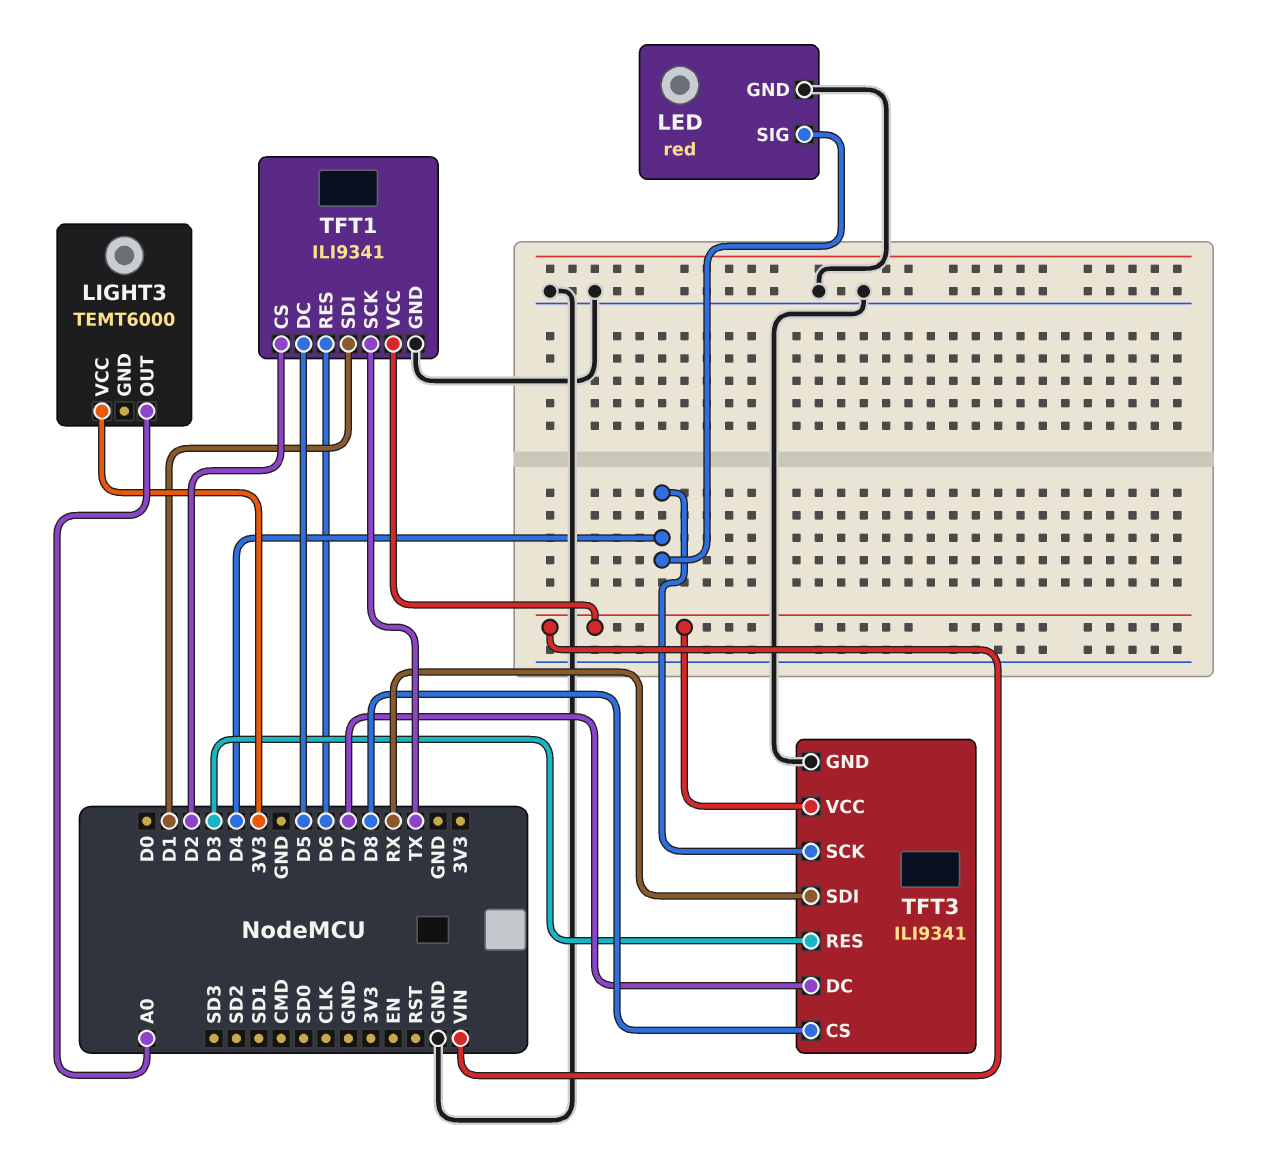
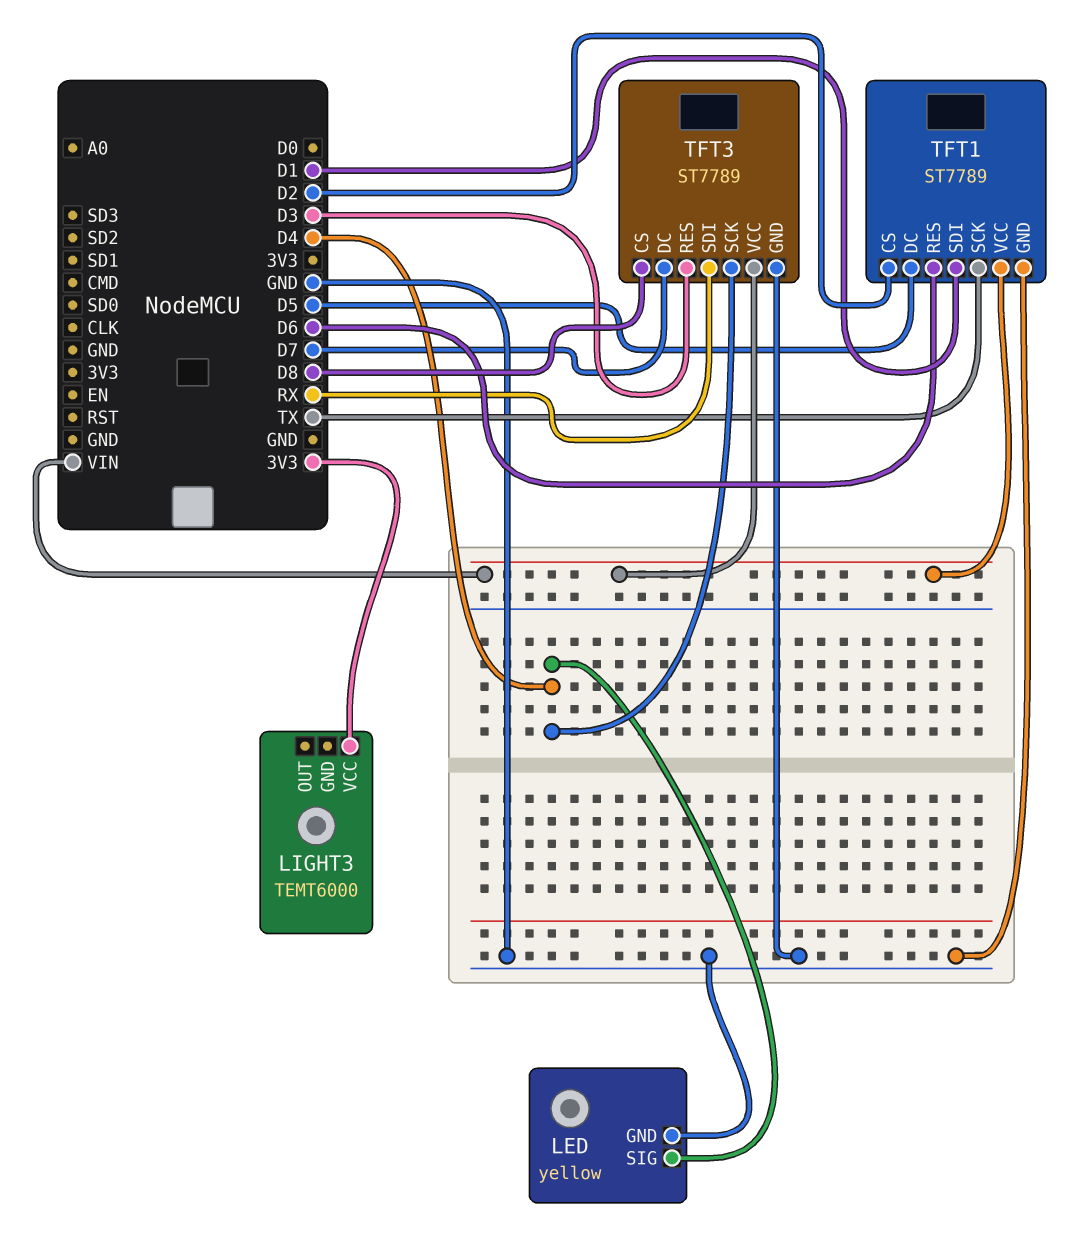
LED: red -> yellow
LIGHT3 pin OUT: A0 -> none
TFT1: ILI9341 -> ST7789
TFT3: ILI9341 -> ST7789

